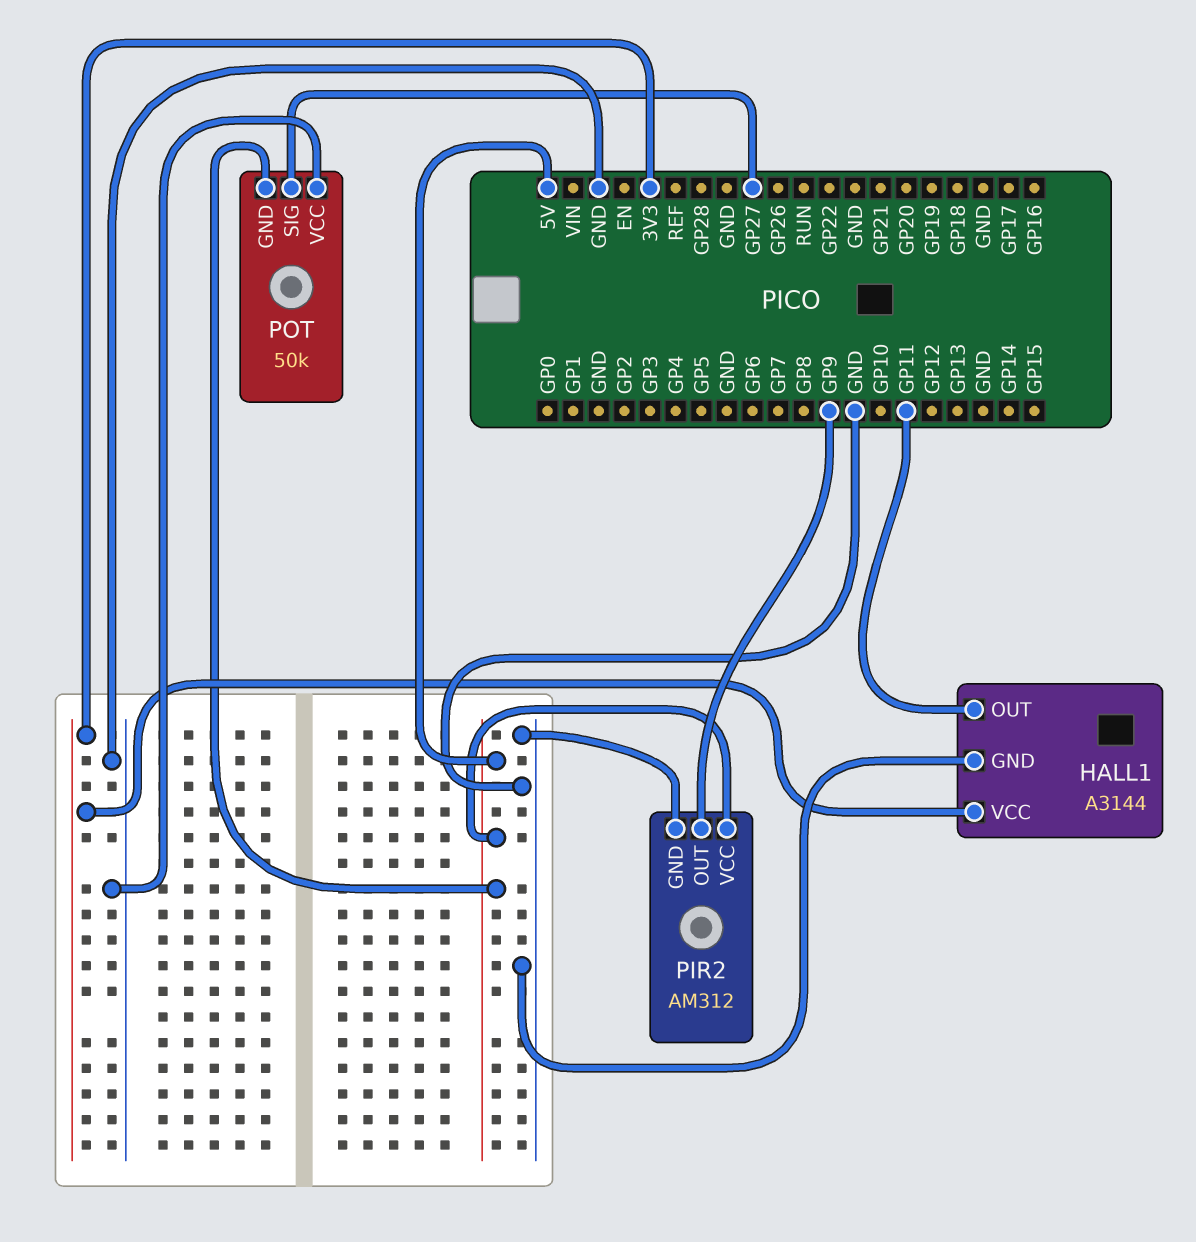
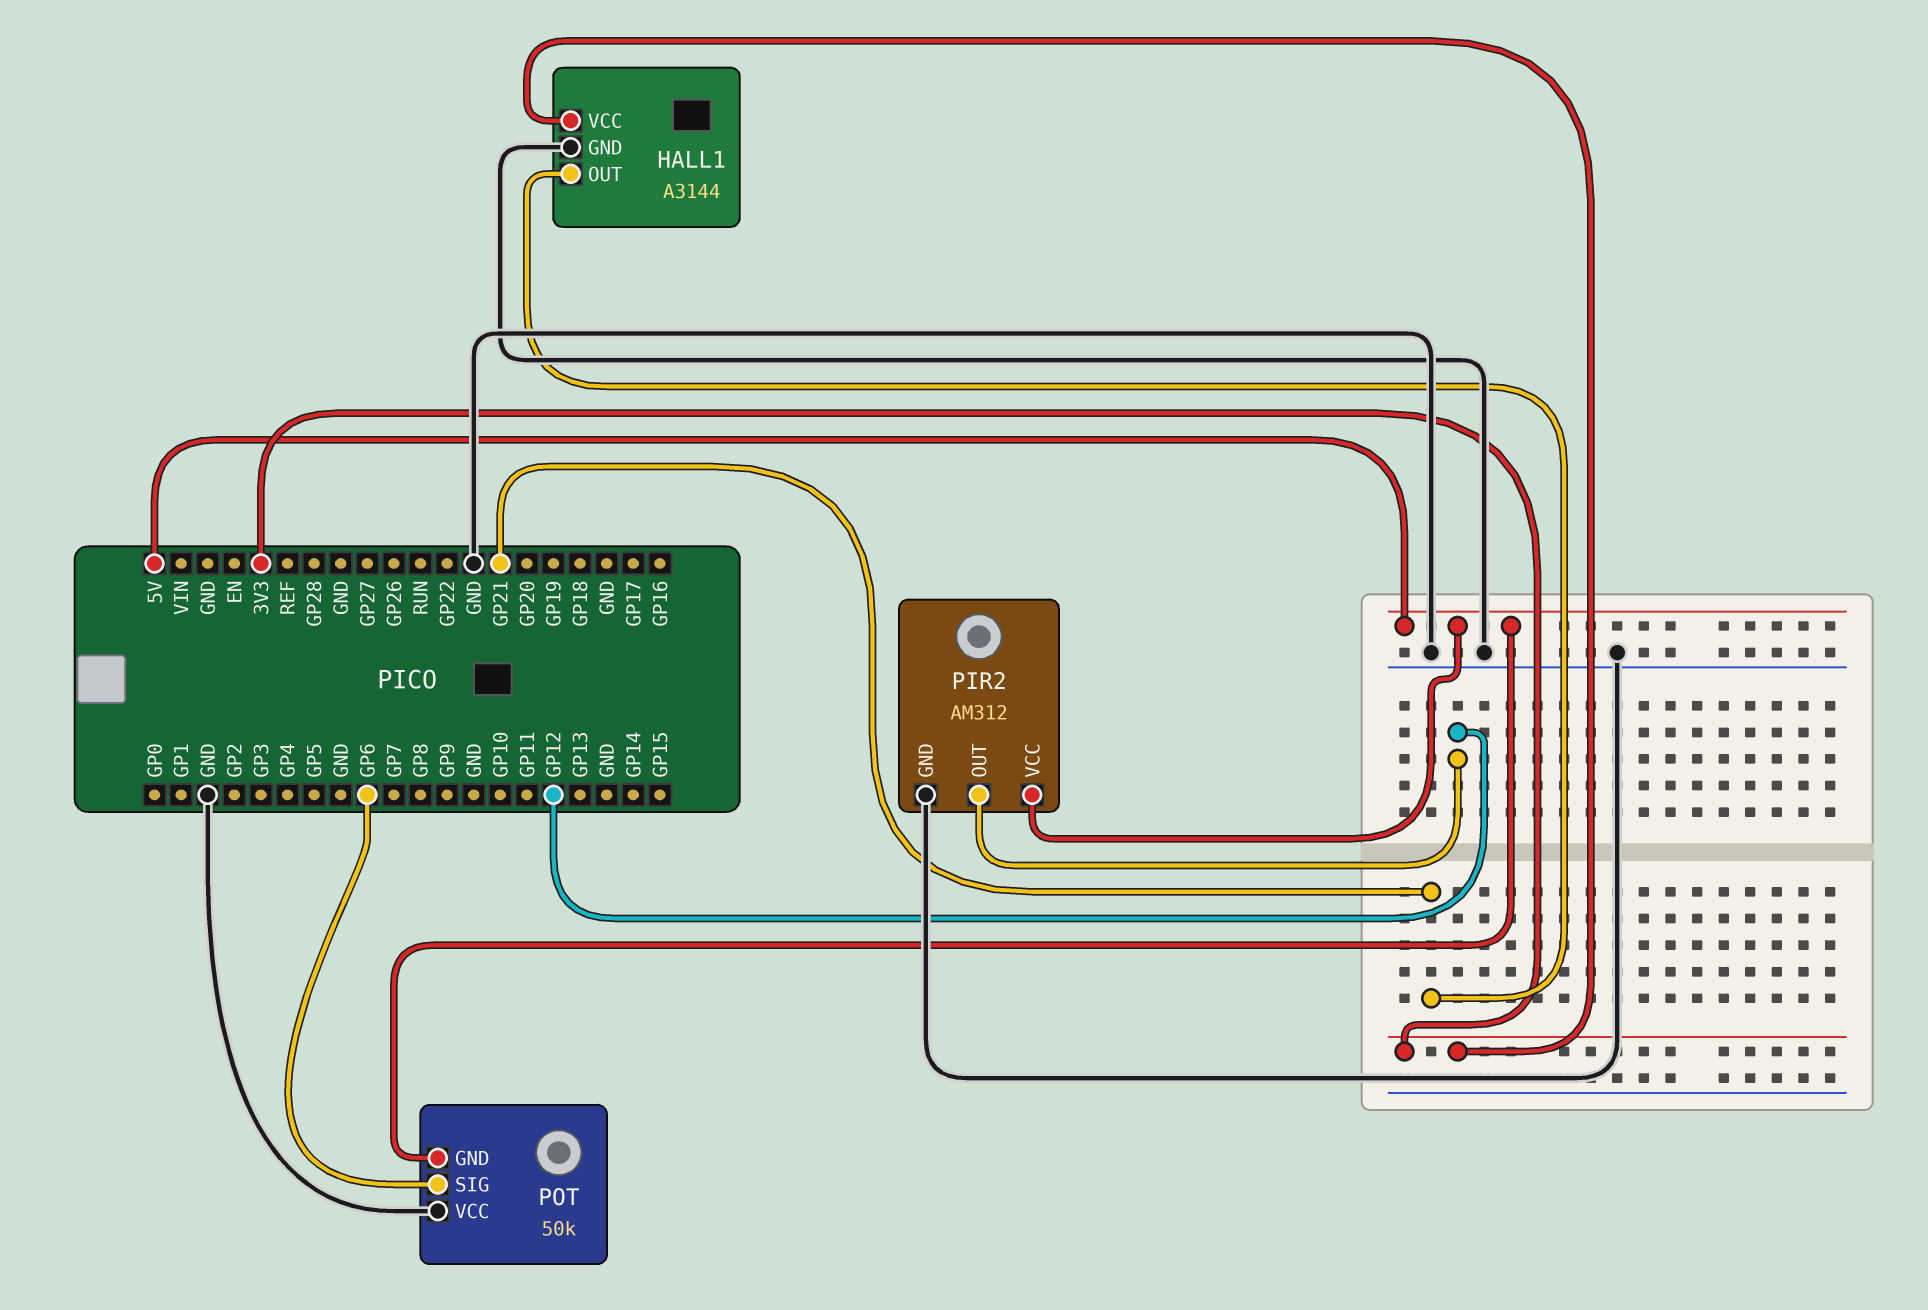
HALL1 pin OUT: GP11 -> GP21
PIR2 pin OUT: GP9 -> GP12
POT pin SIG: GP27 -> GP6

